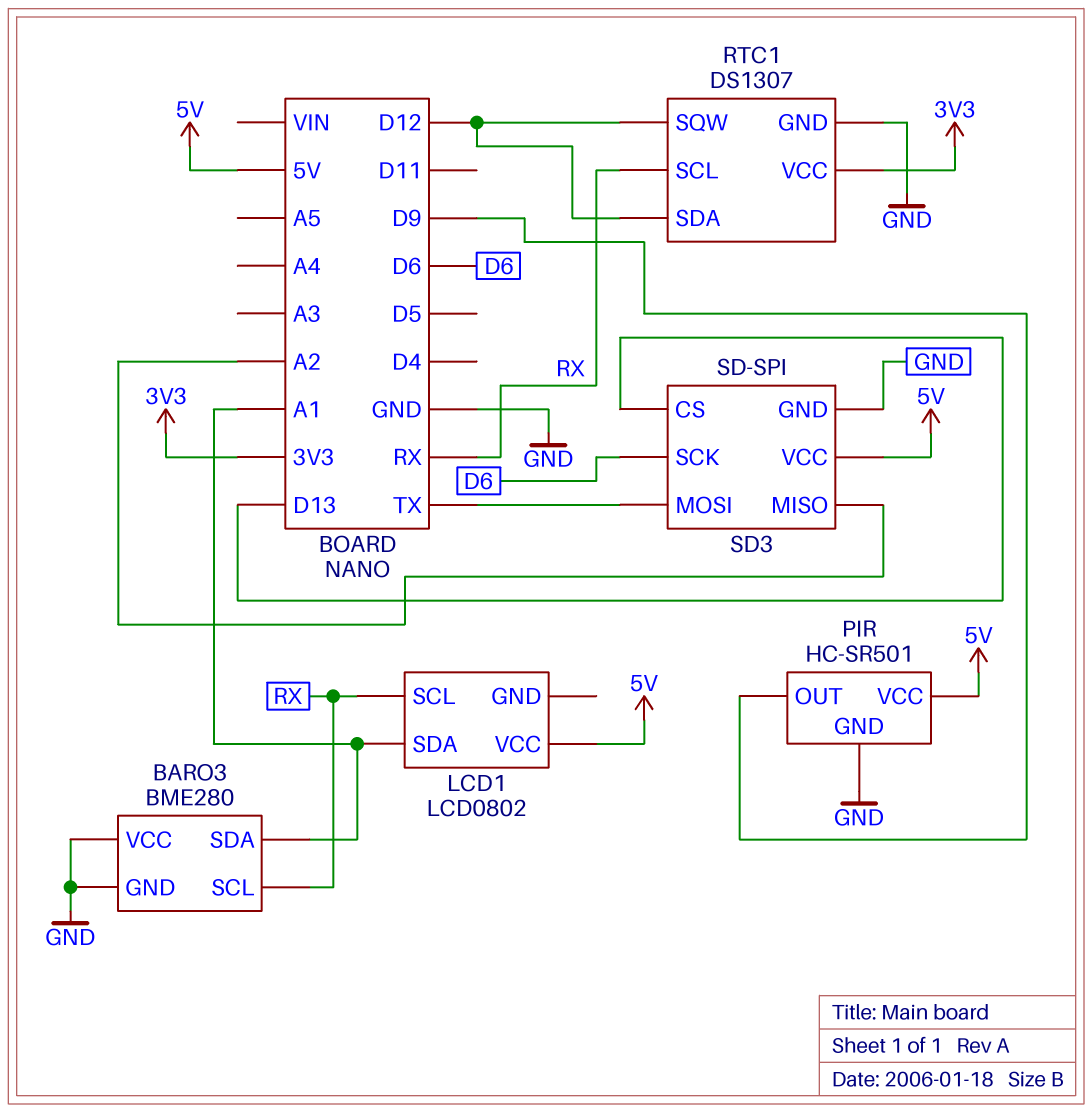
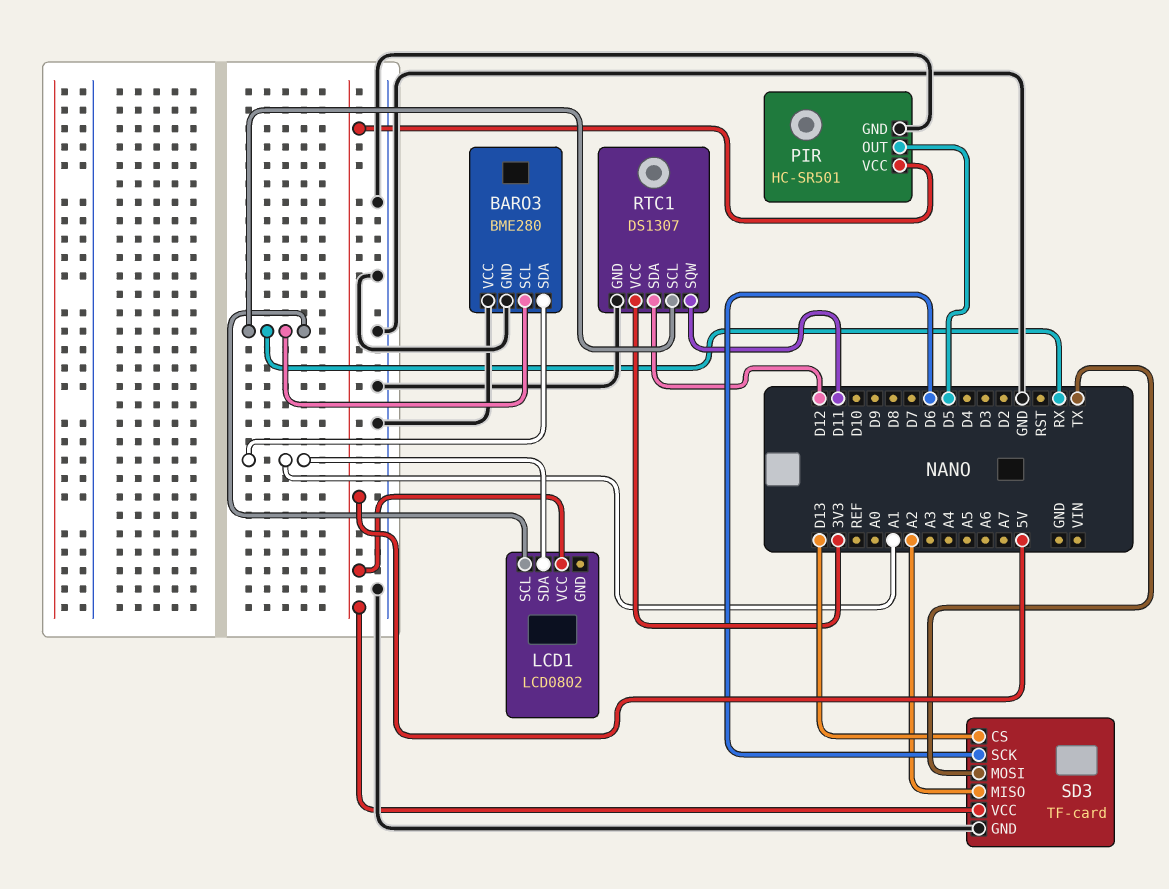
PIR pin OUT: D9 -> D5
RTC1 pin SQW: D12 -> D11
SD3: SD-SPI -> TF-card

